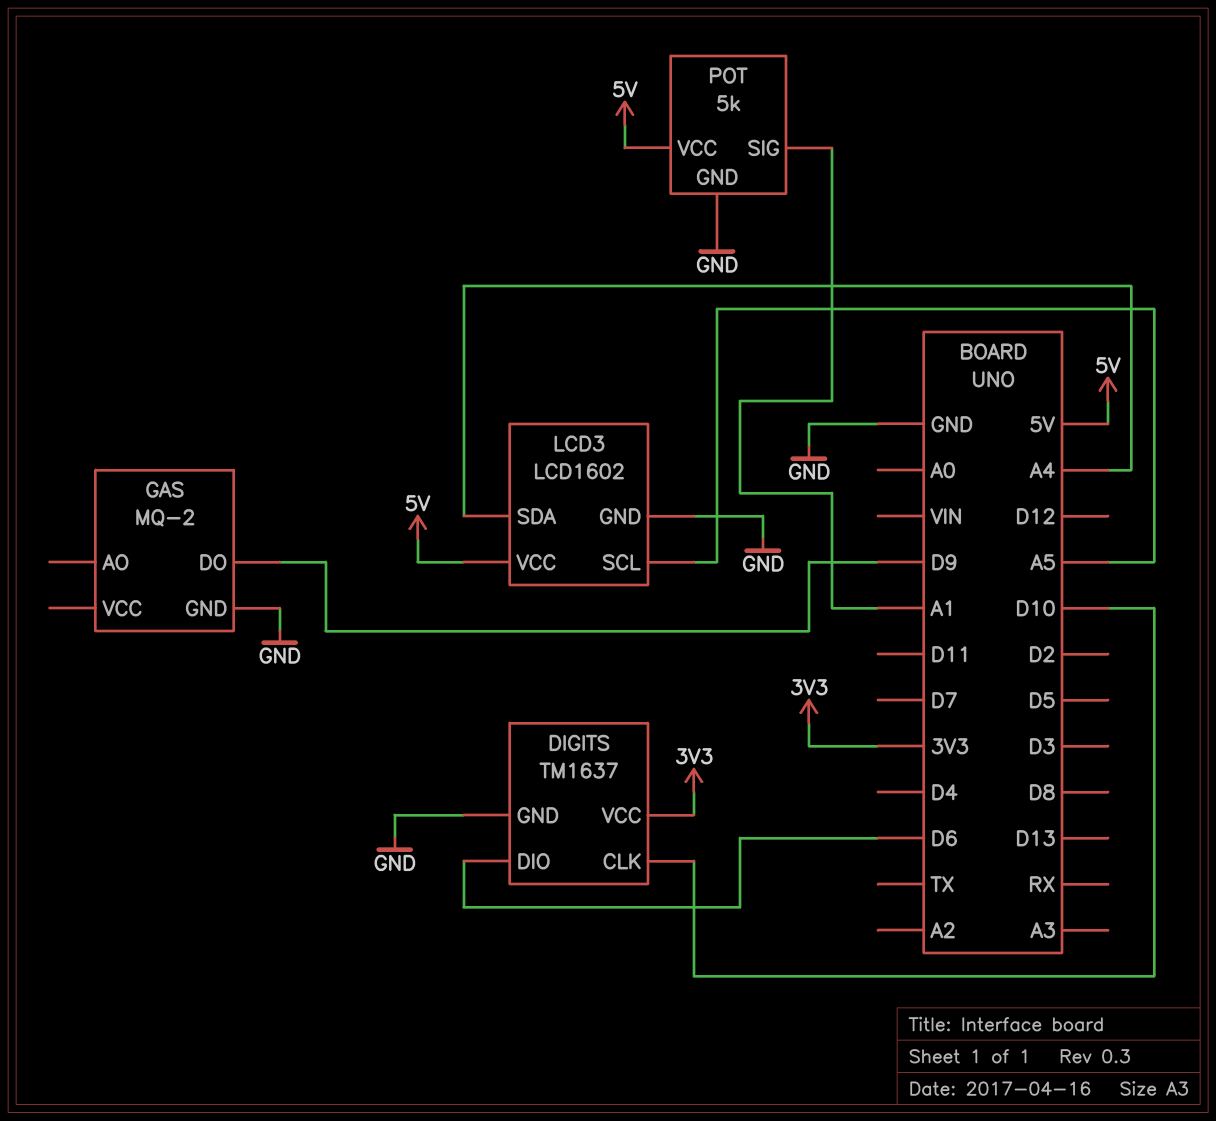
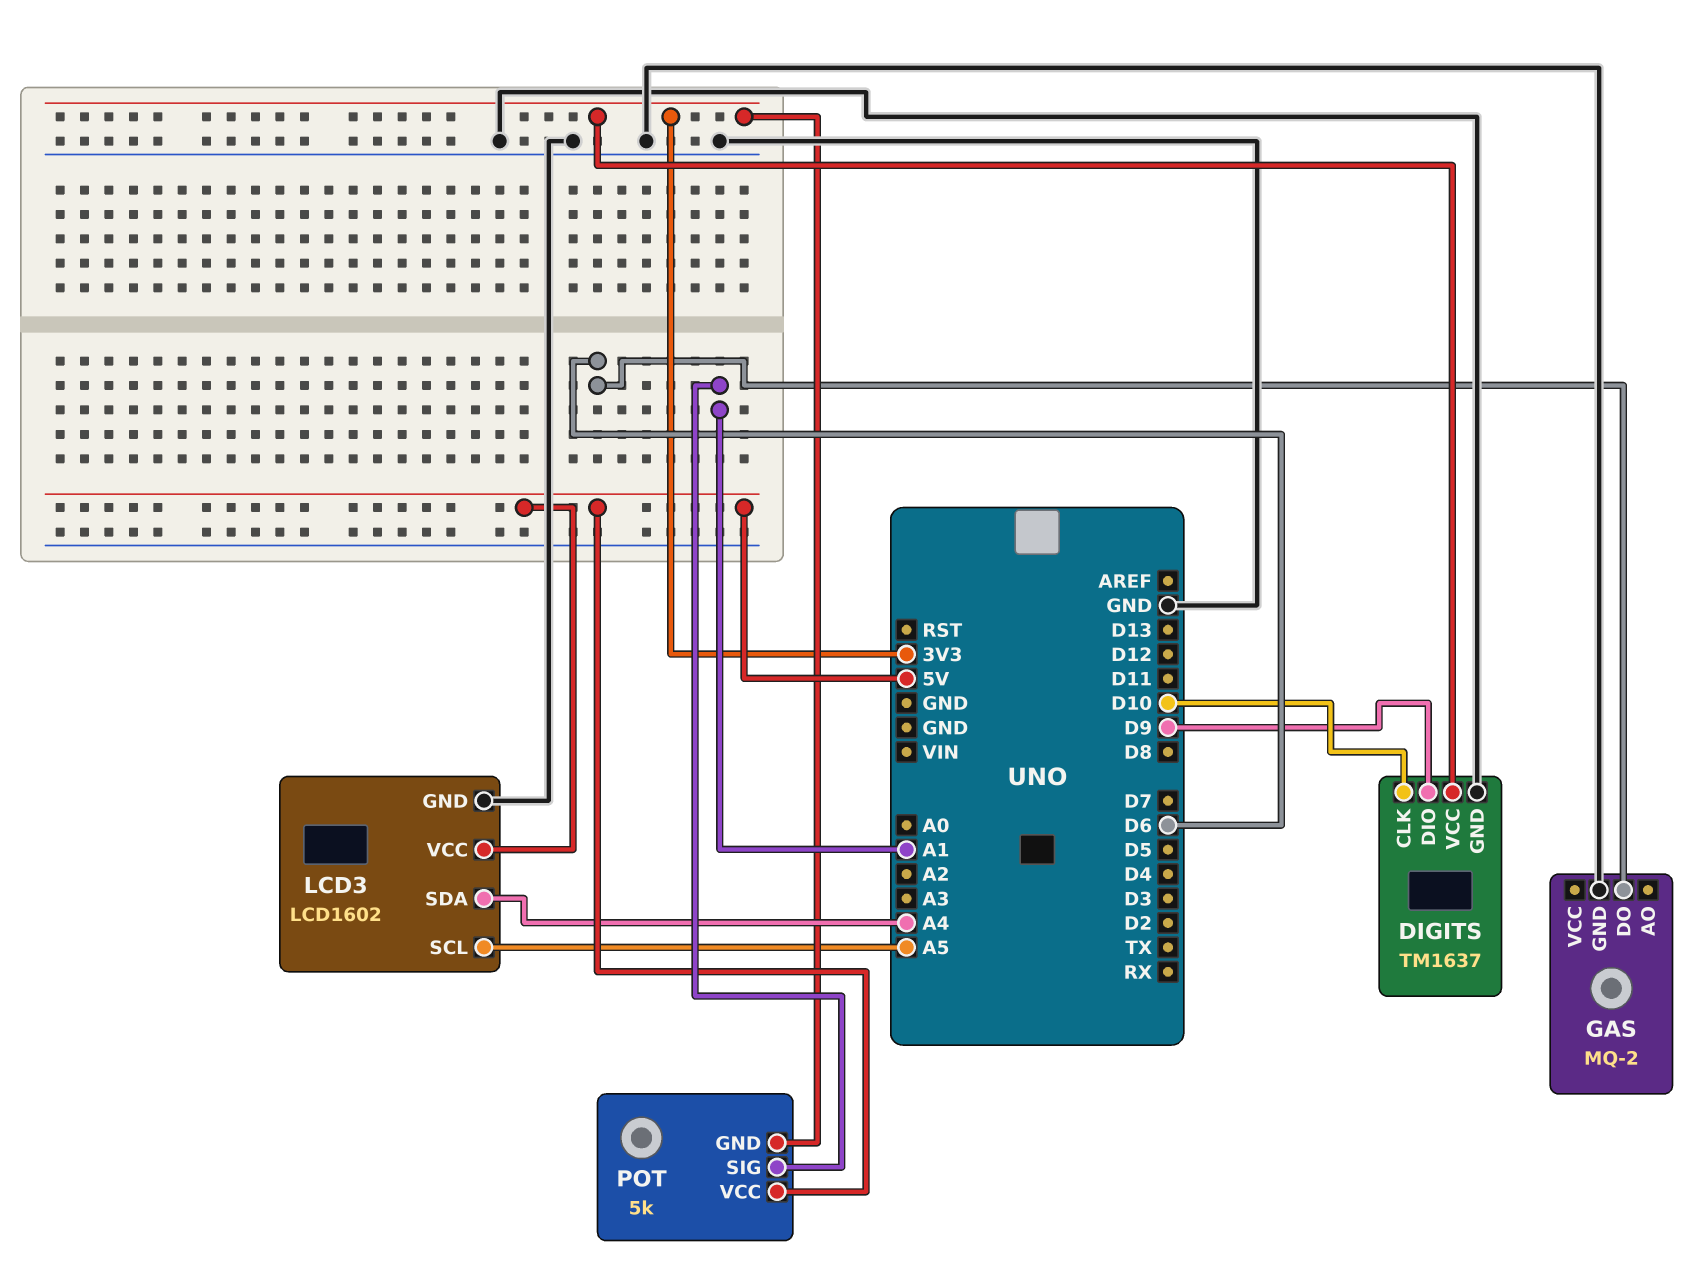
DIGITS pin DIO: D6 -> D9
GAS pin DO: D9 -> D6
POT pin GND: GND -> 3V3

